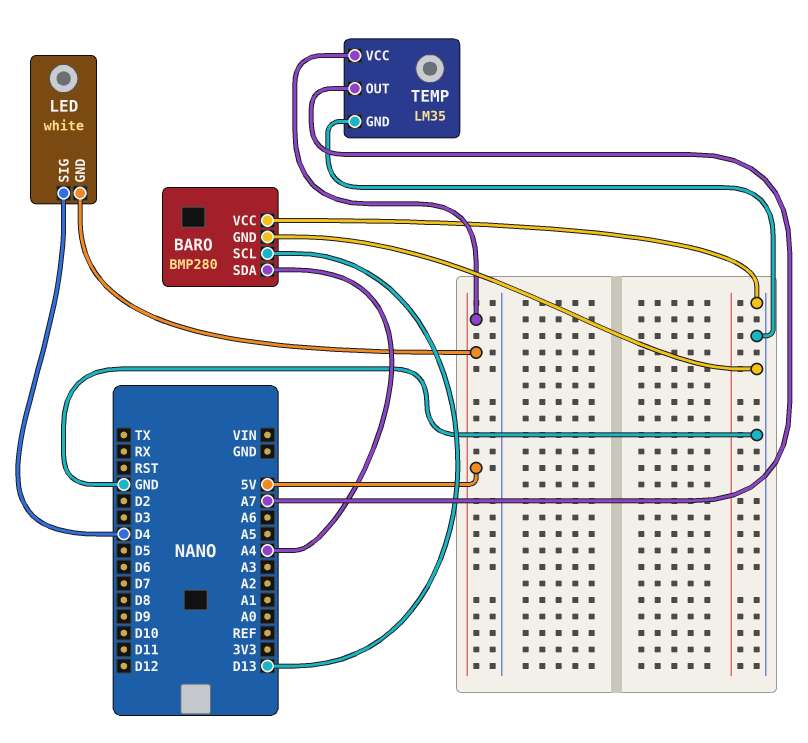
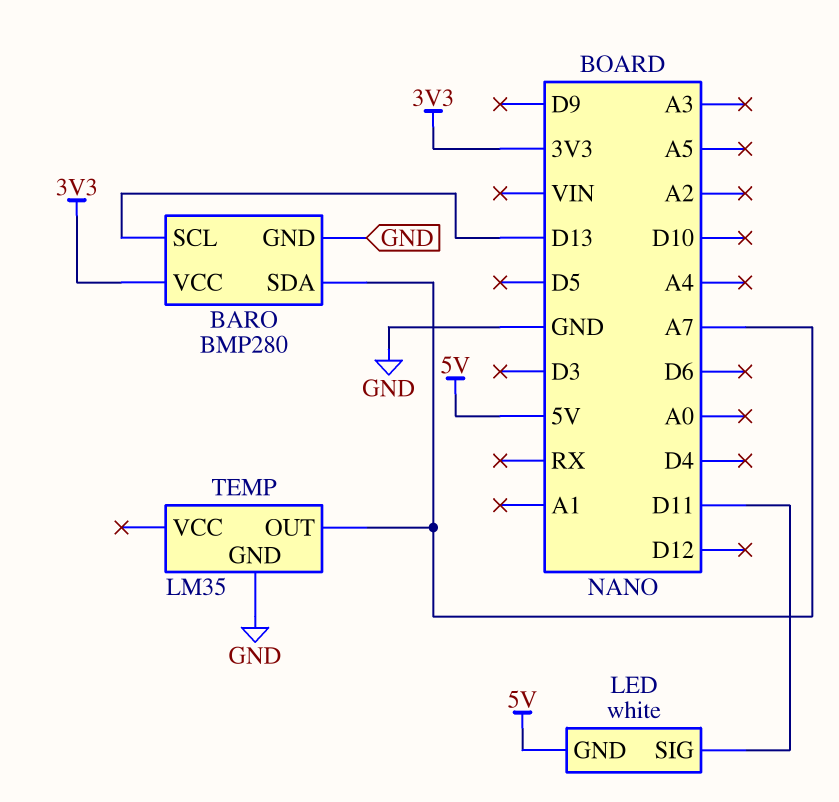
BARO pin SDA: A4 -> A7
BARO pin VCC: GND -> 3V3
LED pin SIG: D4 -> D11
TEMP pin VCC: 5V -> none

